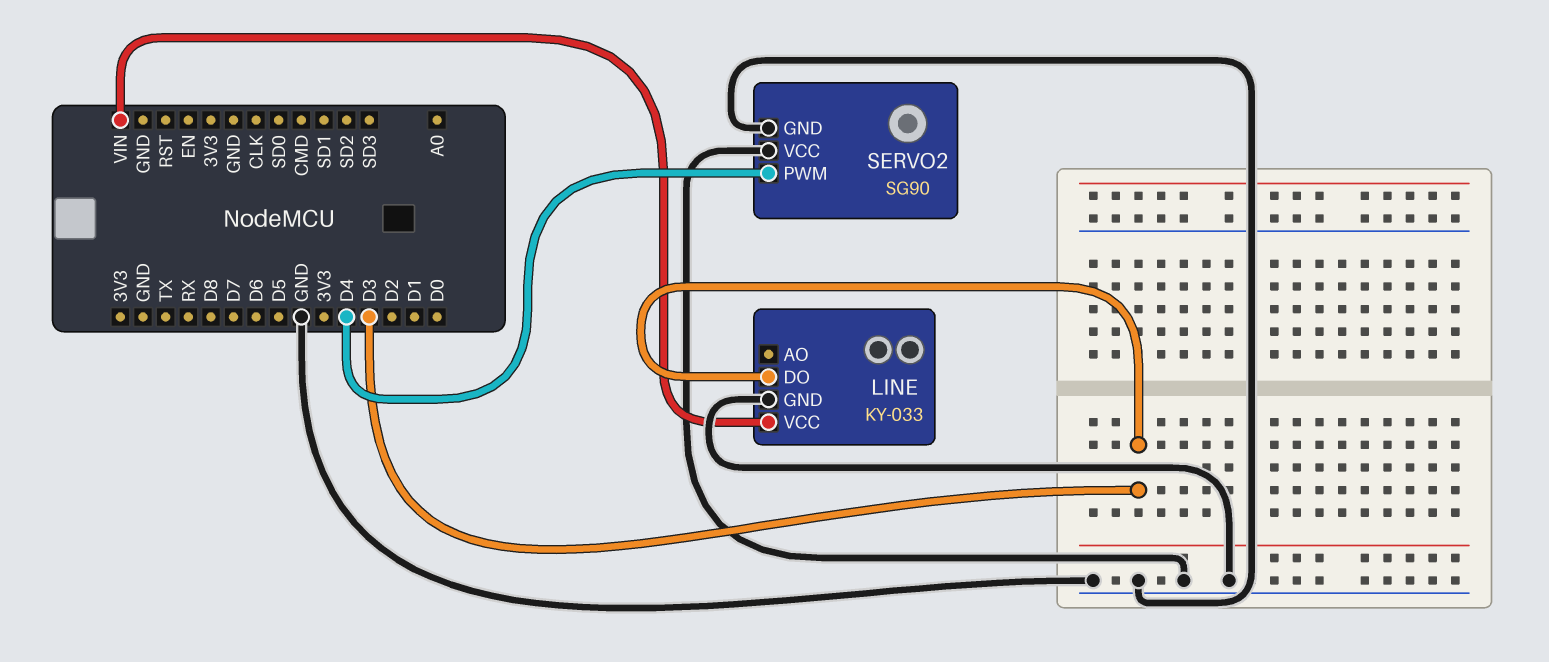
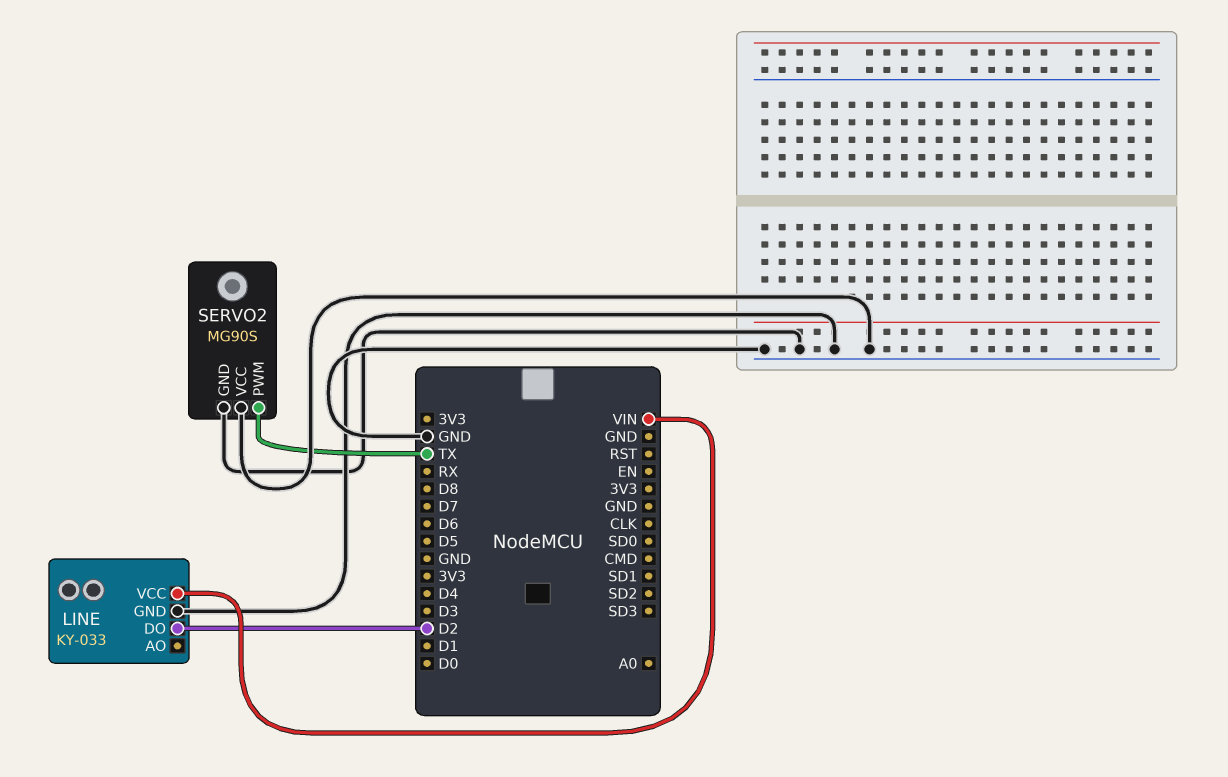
LINE pin DO: D3 -> D2
SERVO2: SG90 -> MG90S
SERVO2 pin PWM: D4 -> TX

